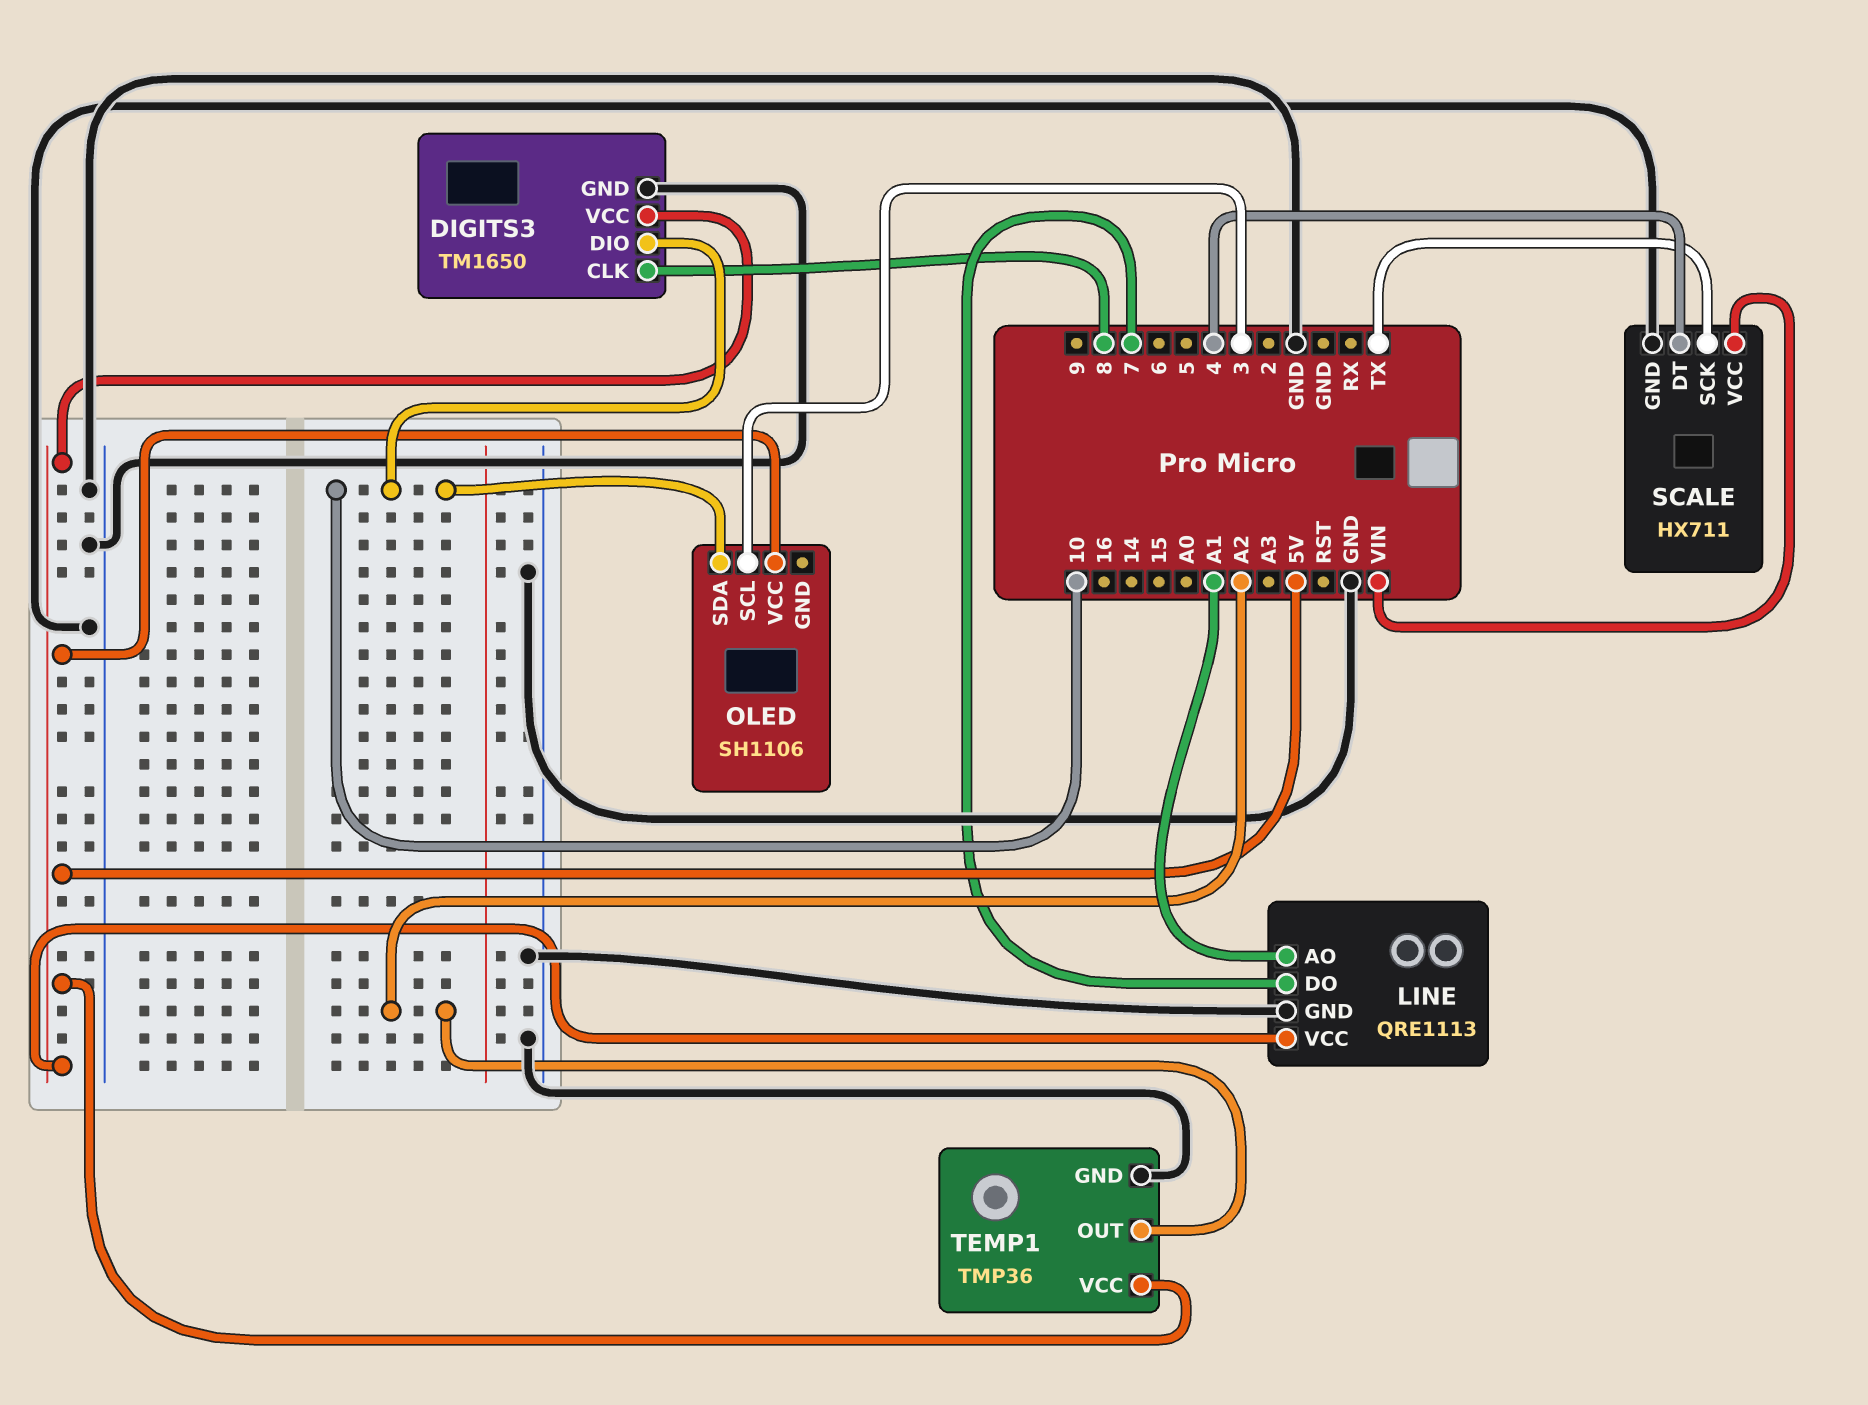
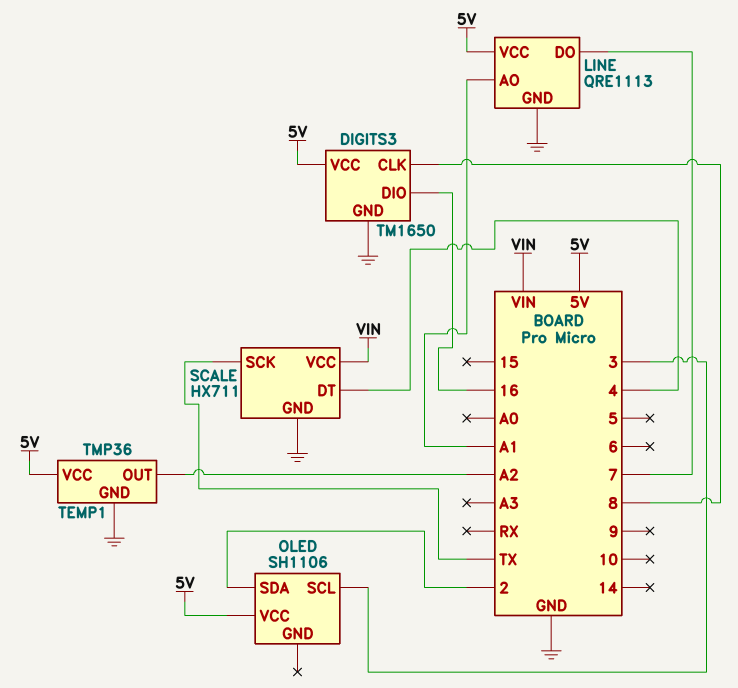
DIGITS3 pin DIO: 10 -> 16
OLED pin SDA: 10 -> 2

